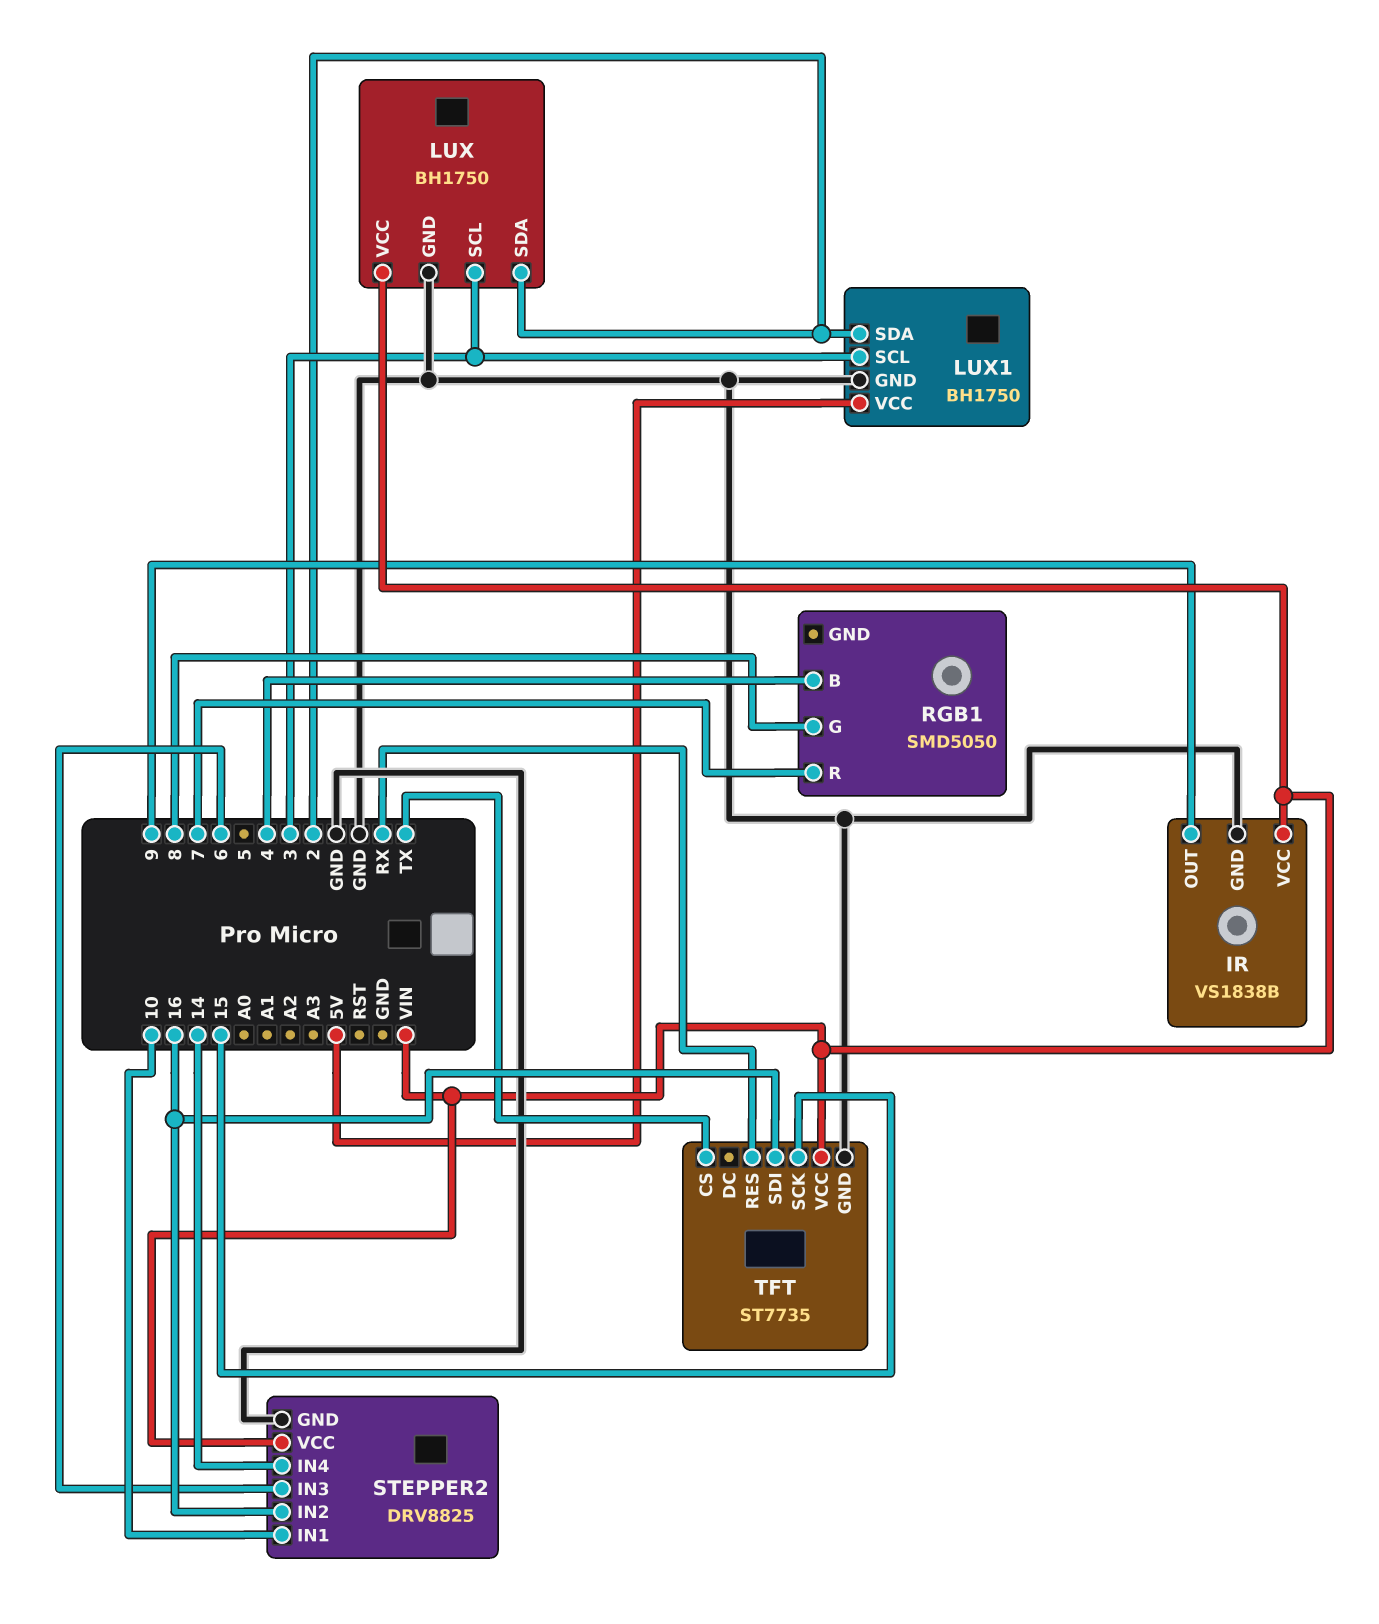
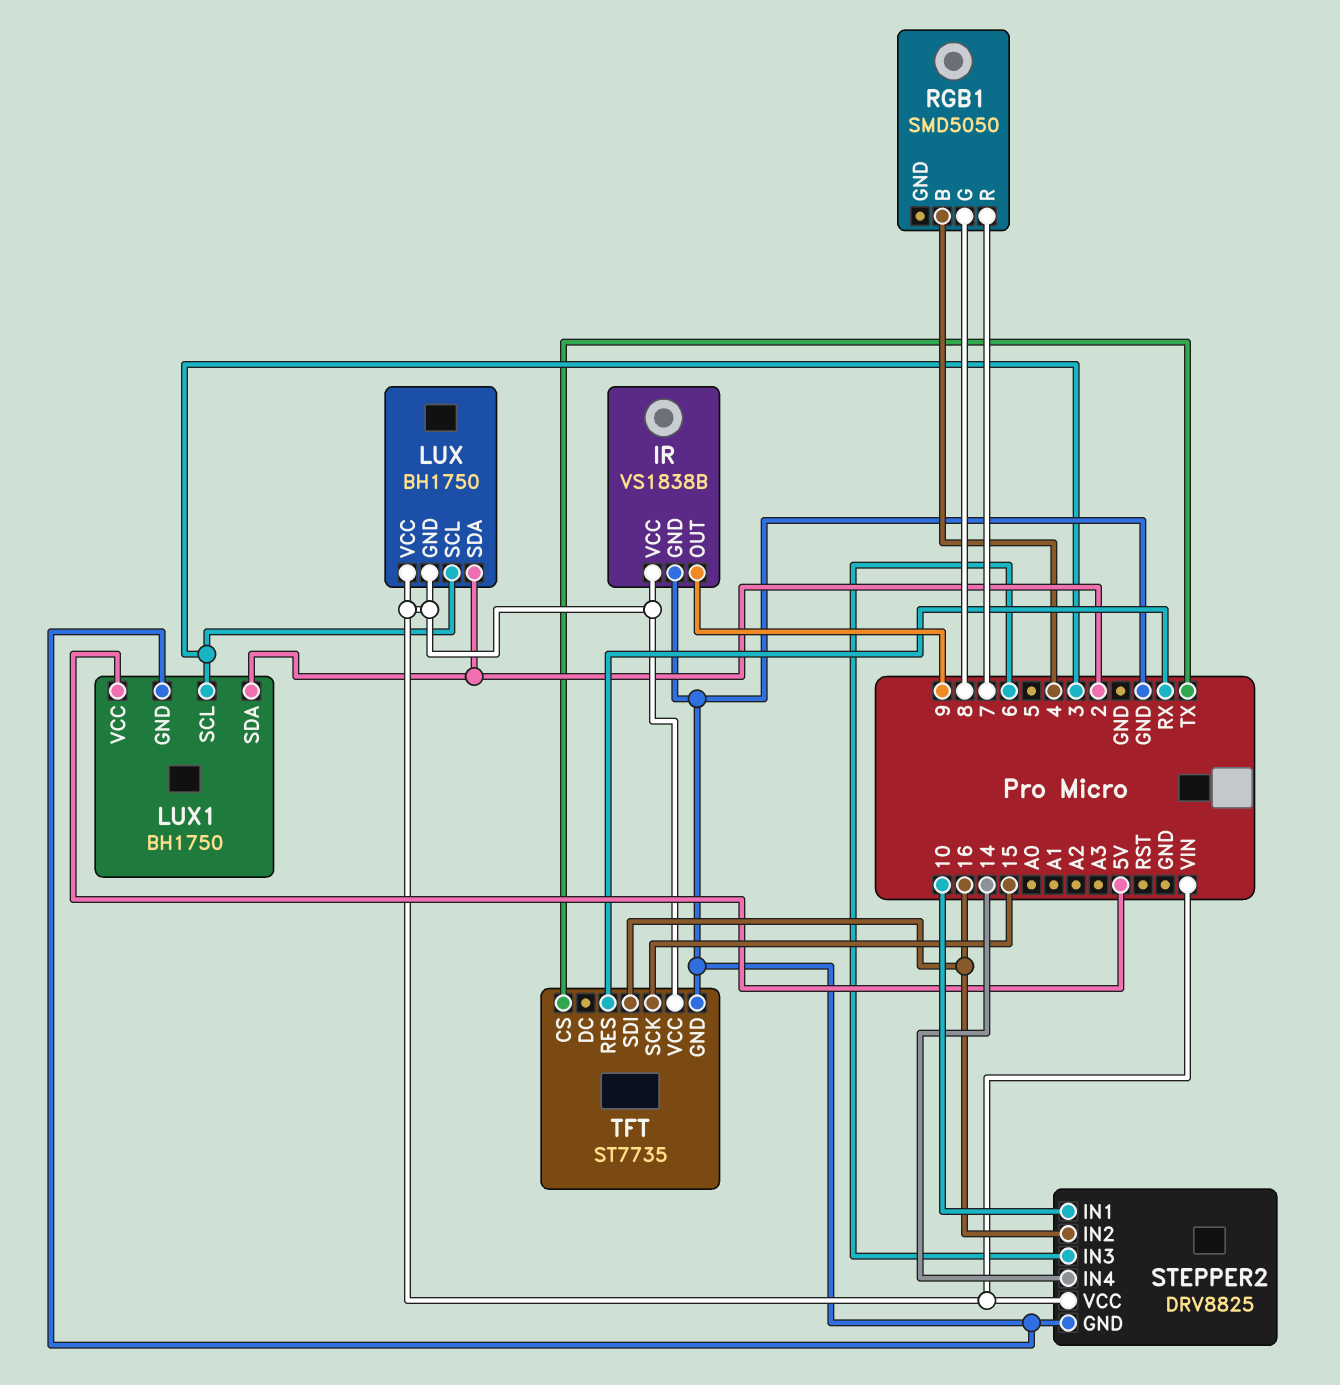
LUX pin GND: GND -> VIN

